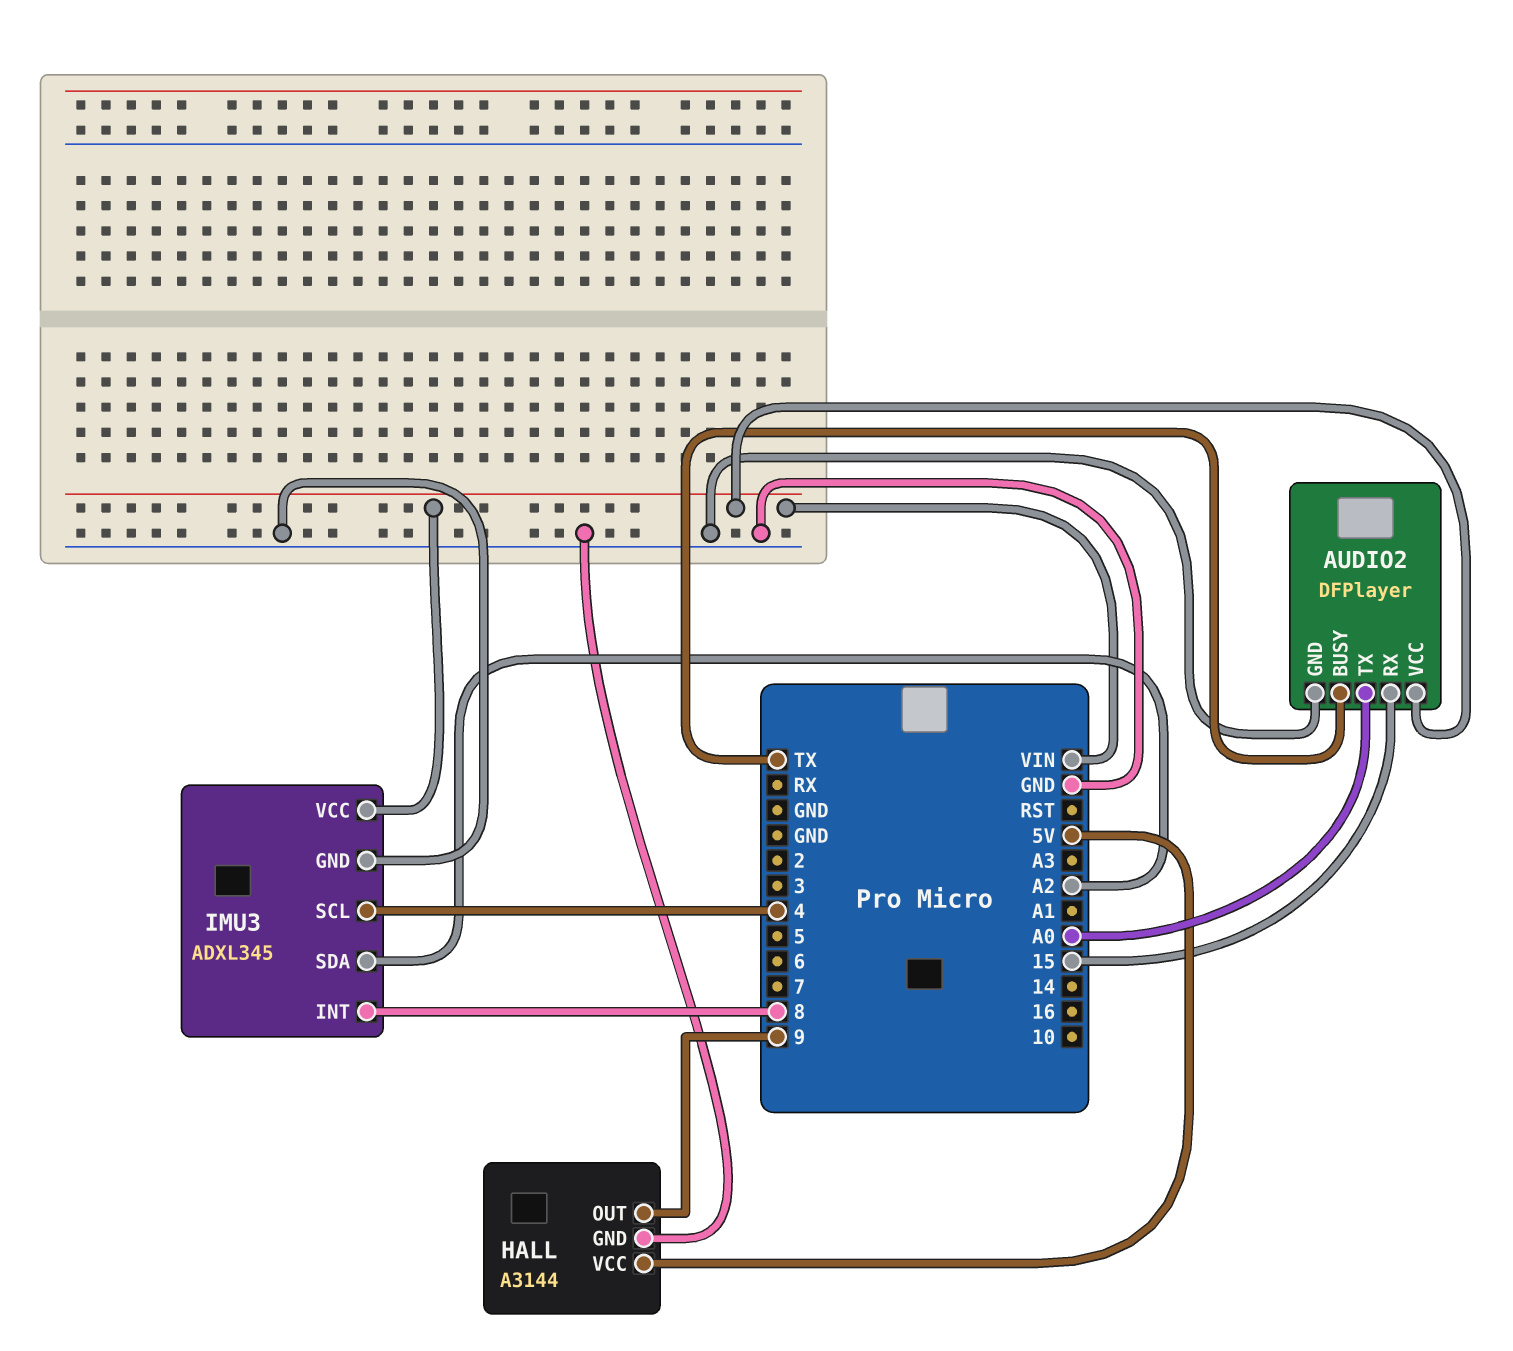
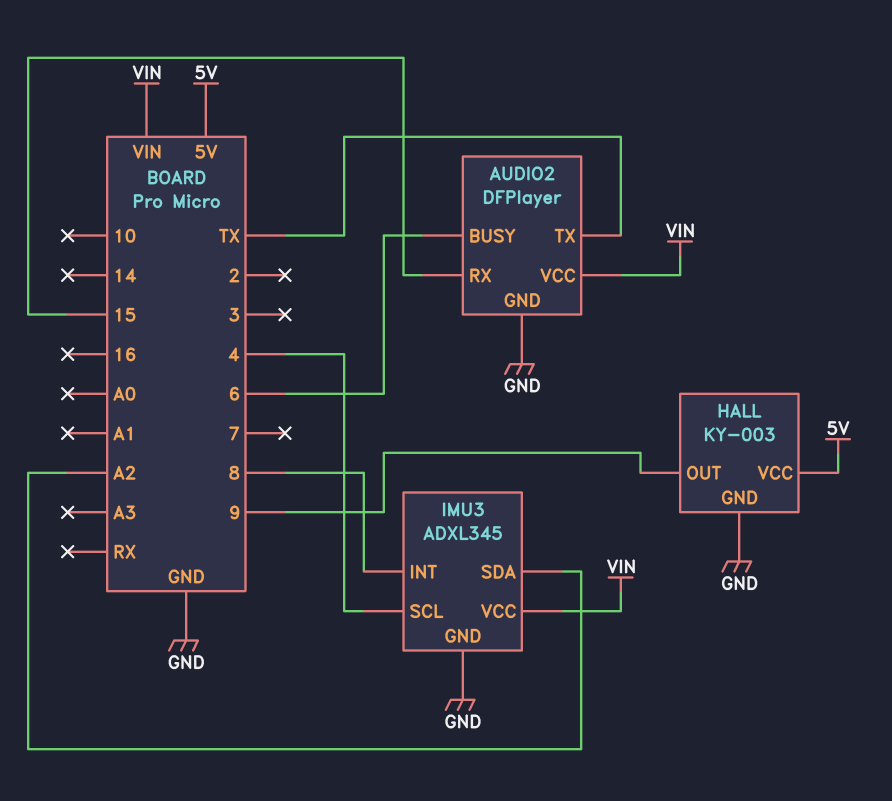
AUDIO2 pin BUSY: TX -> 6
AUDIO2 pin TX: A0 -> TX
HALL: A3144 -> KY-003

